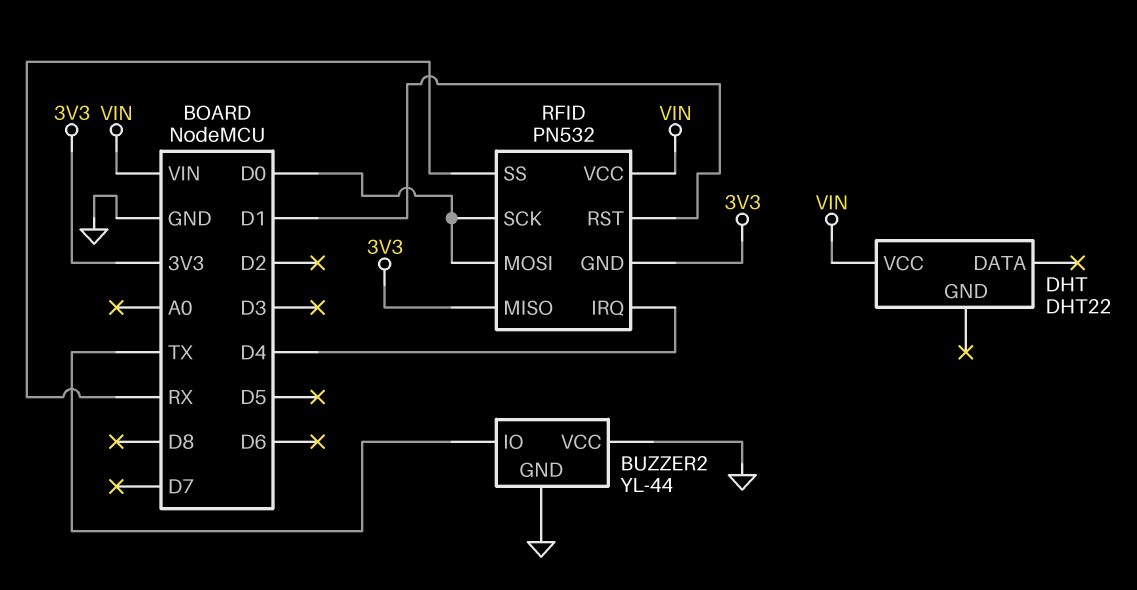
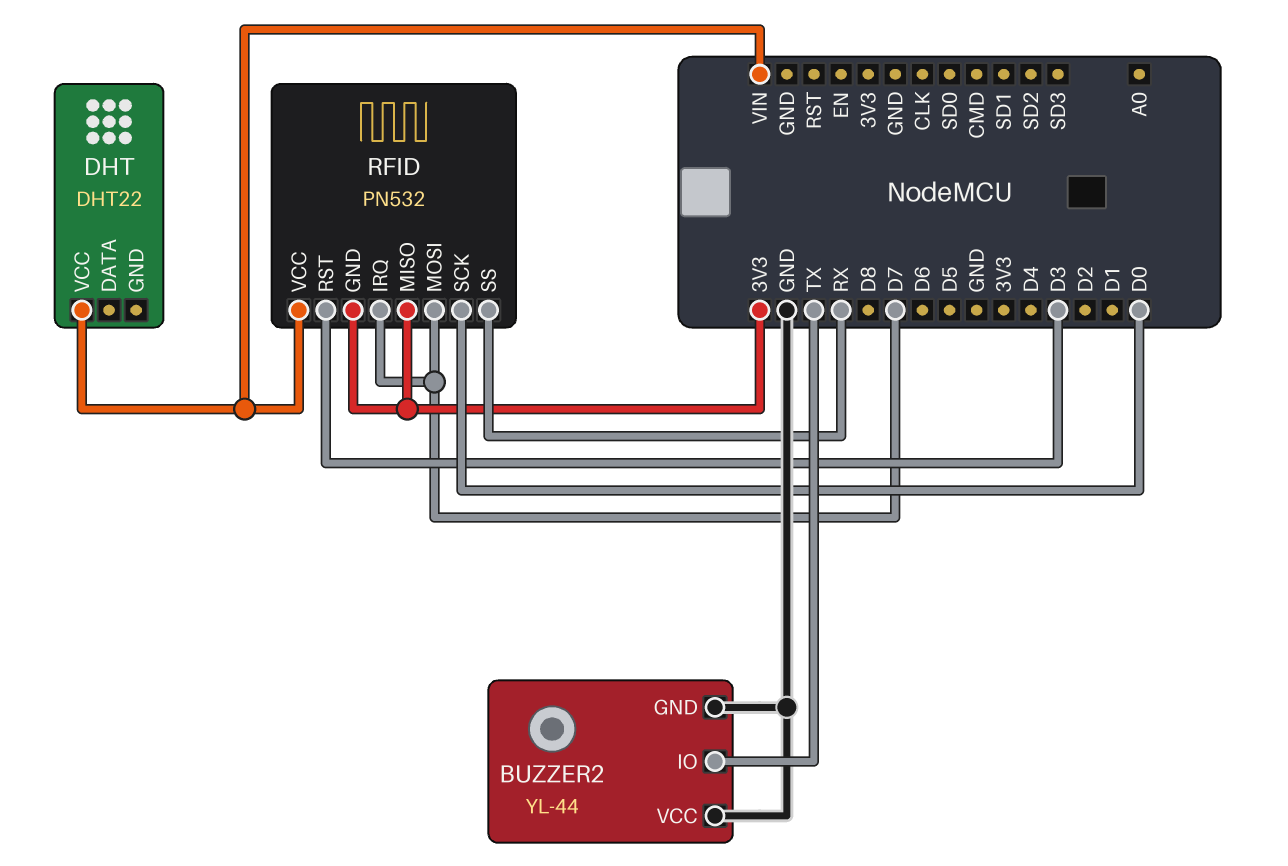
RFID pin IRQ: D4 -> D7
RFID pin MOSI: D0 -> D7
RFID pin RST: D1 -> D3

